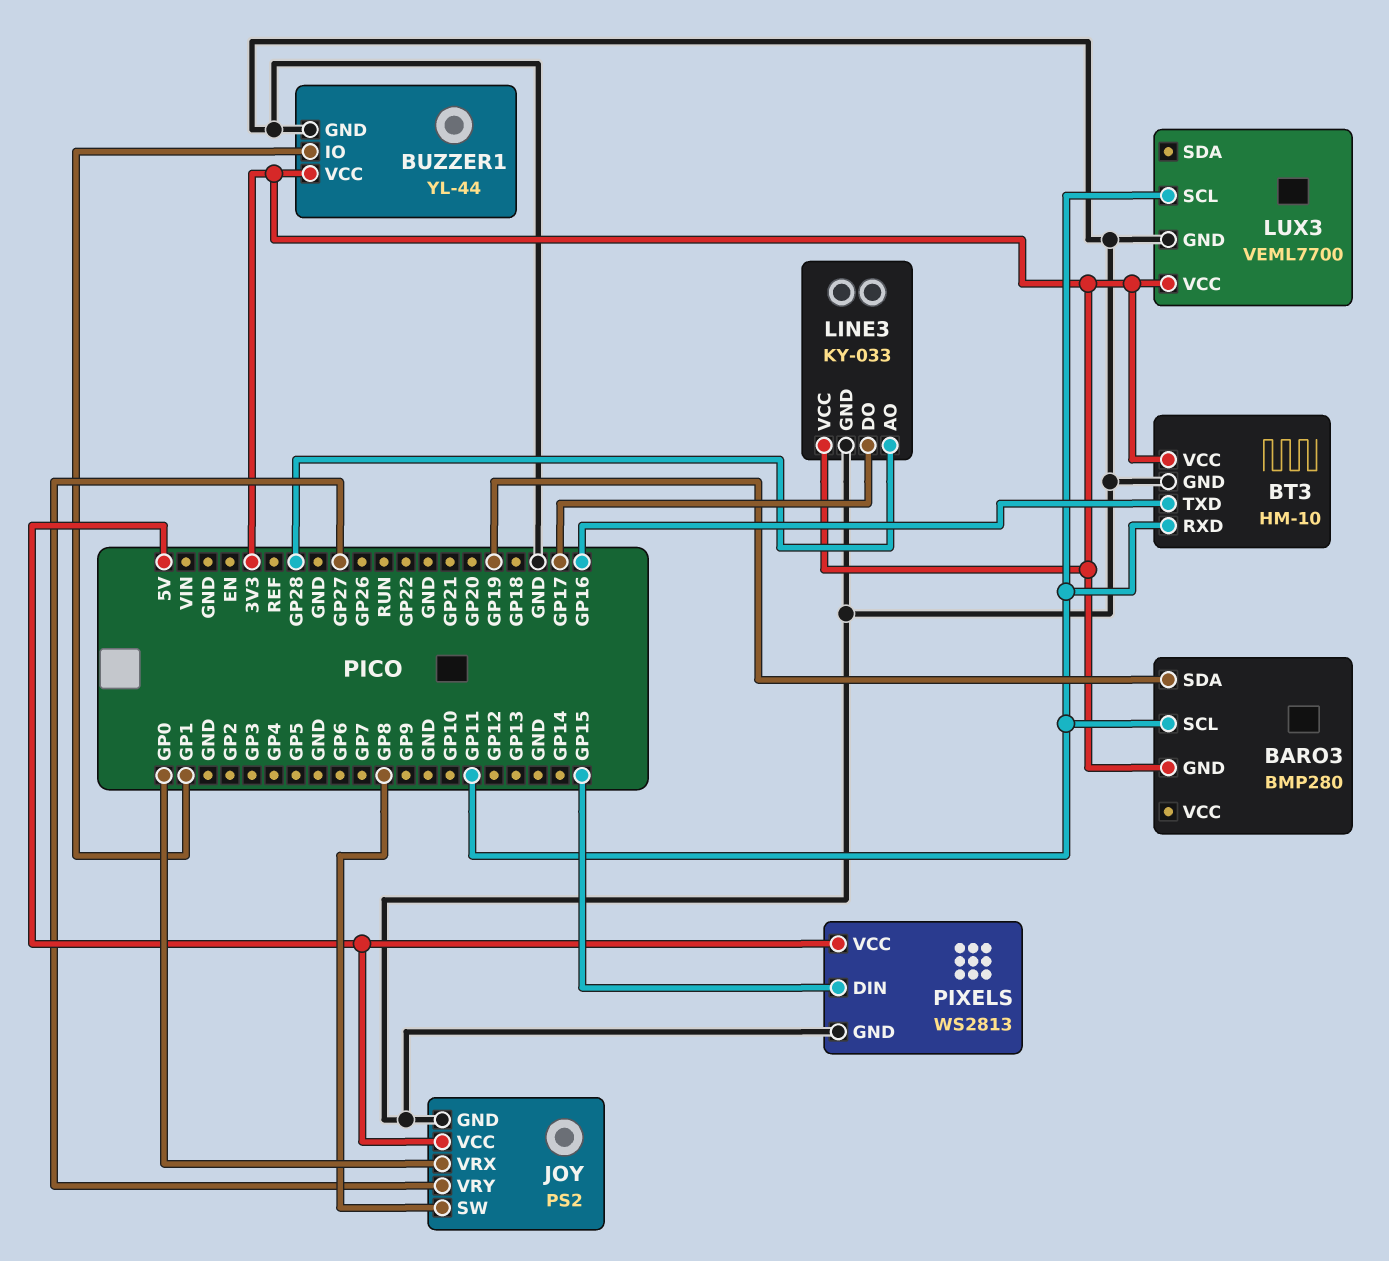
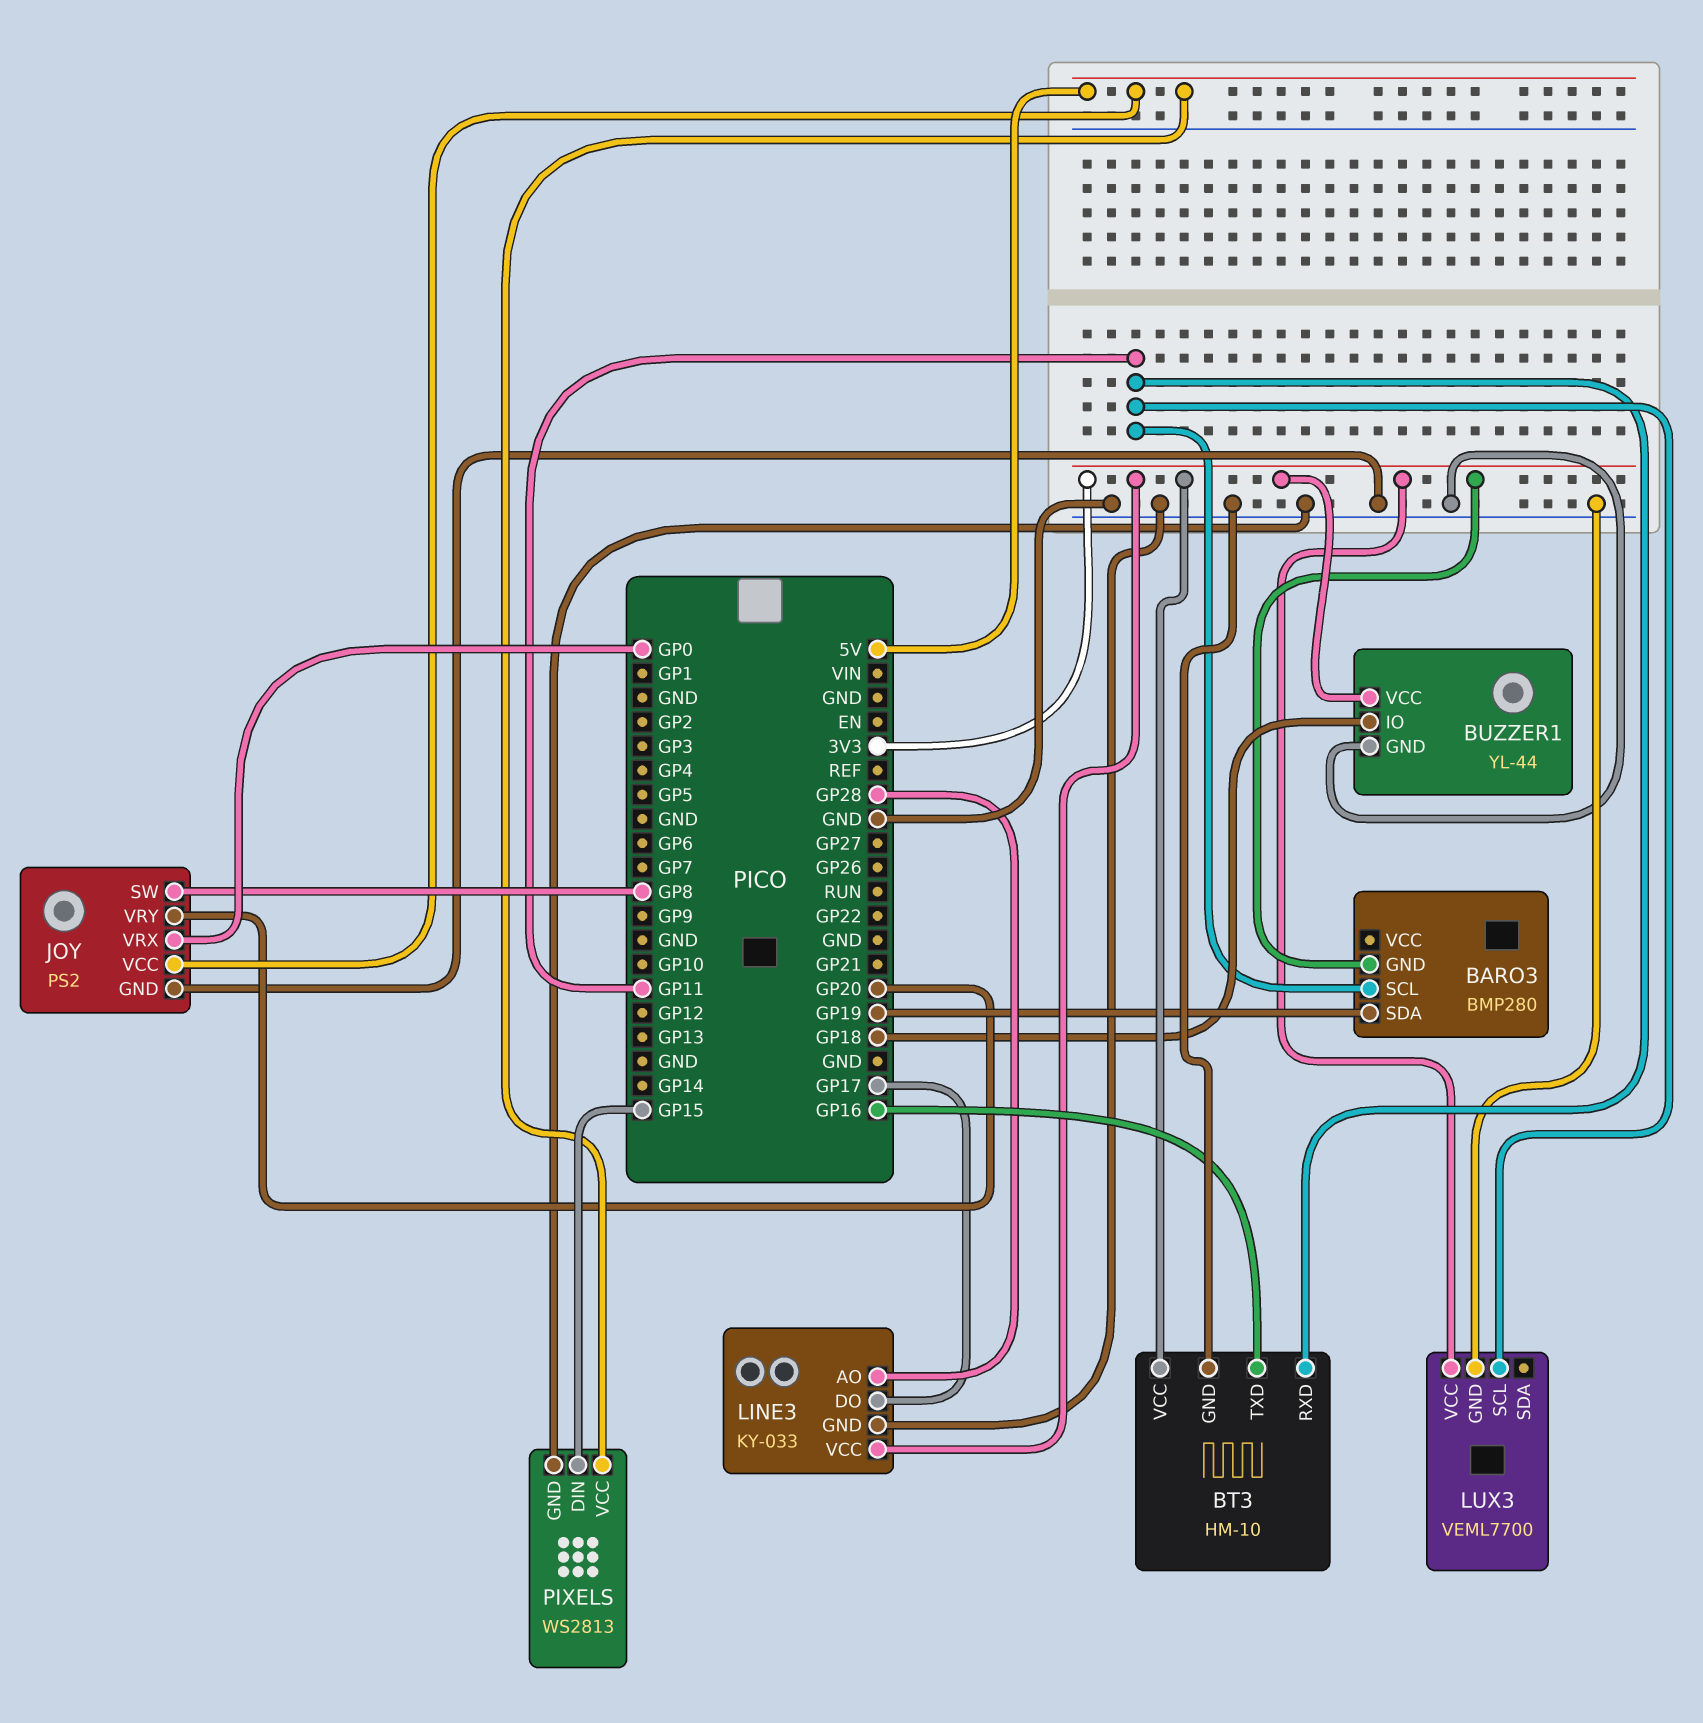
BUZZER1 pin IO: GP1 -> GP18
JOY pin VRY: GP27 -> GP20

